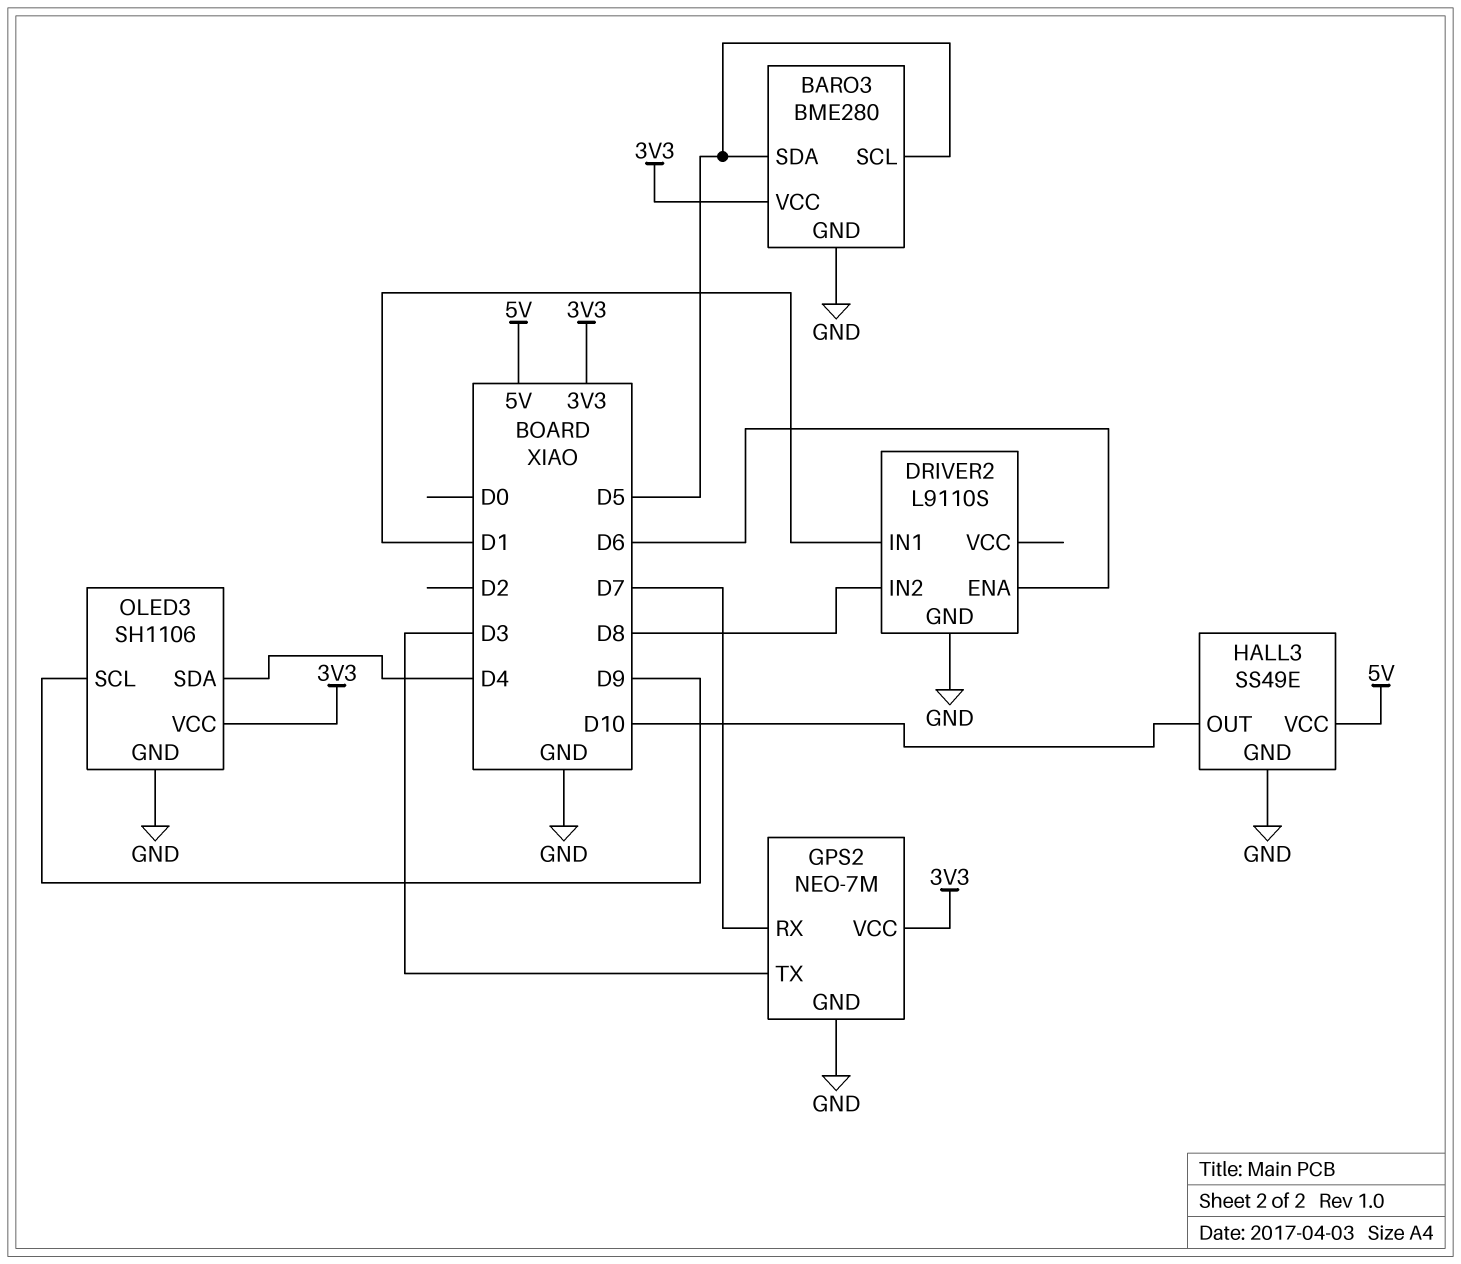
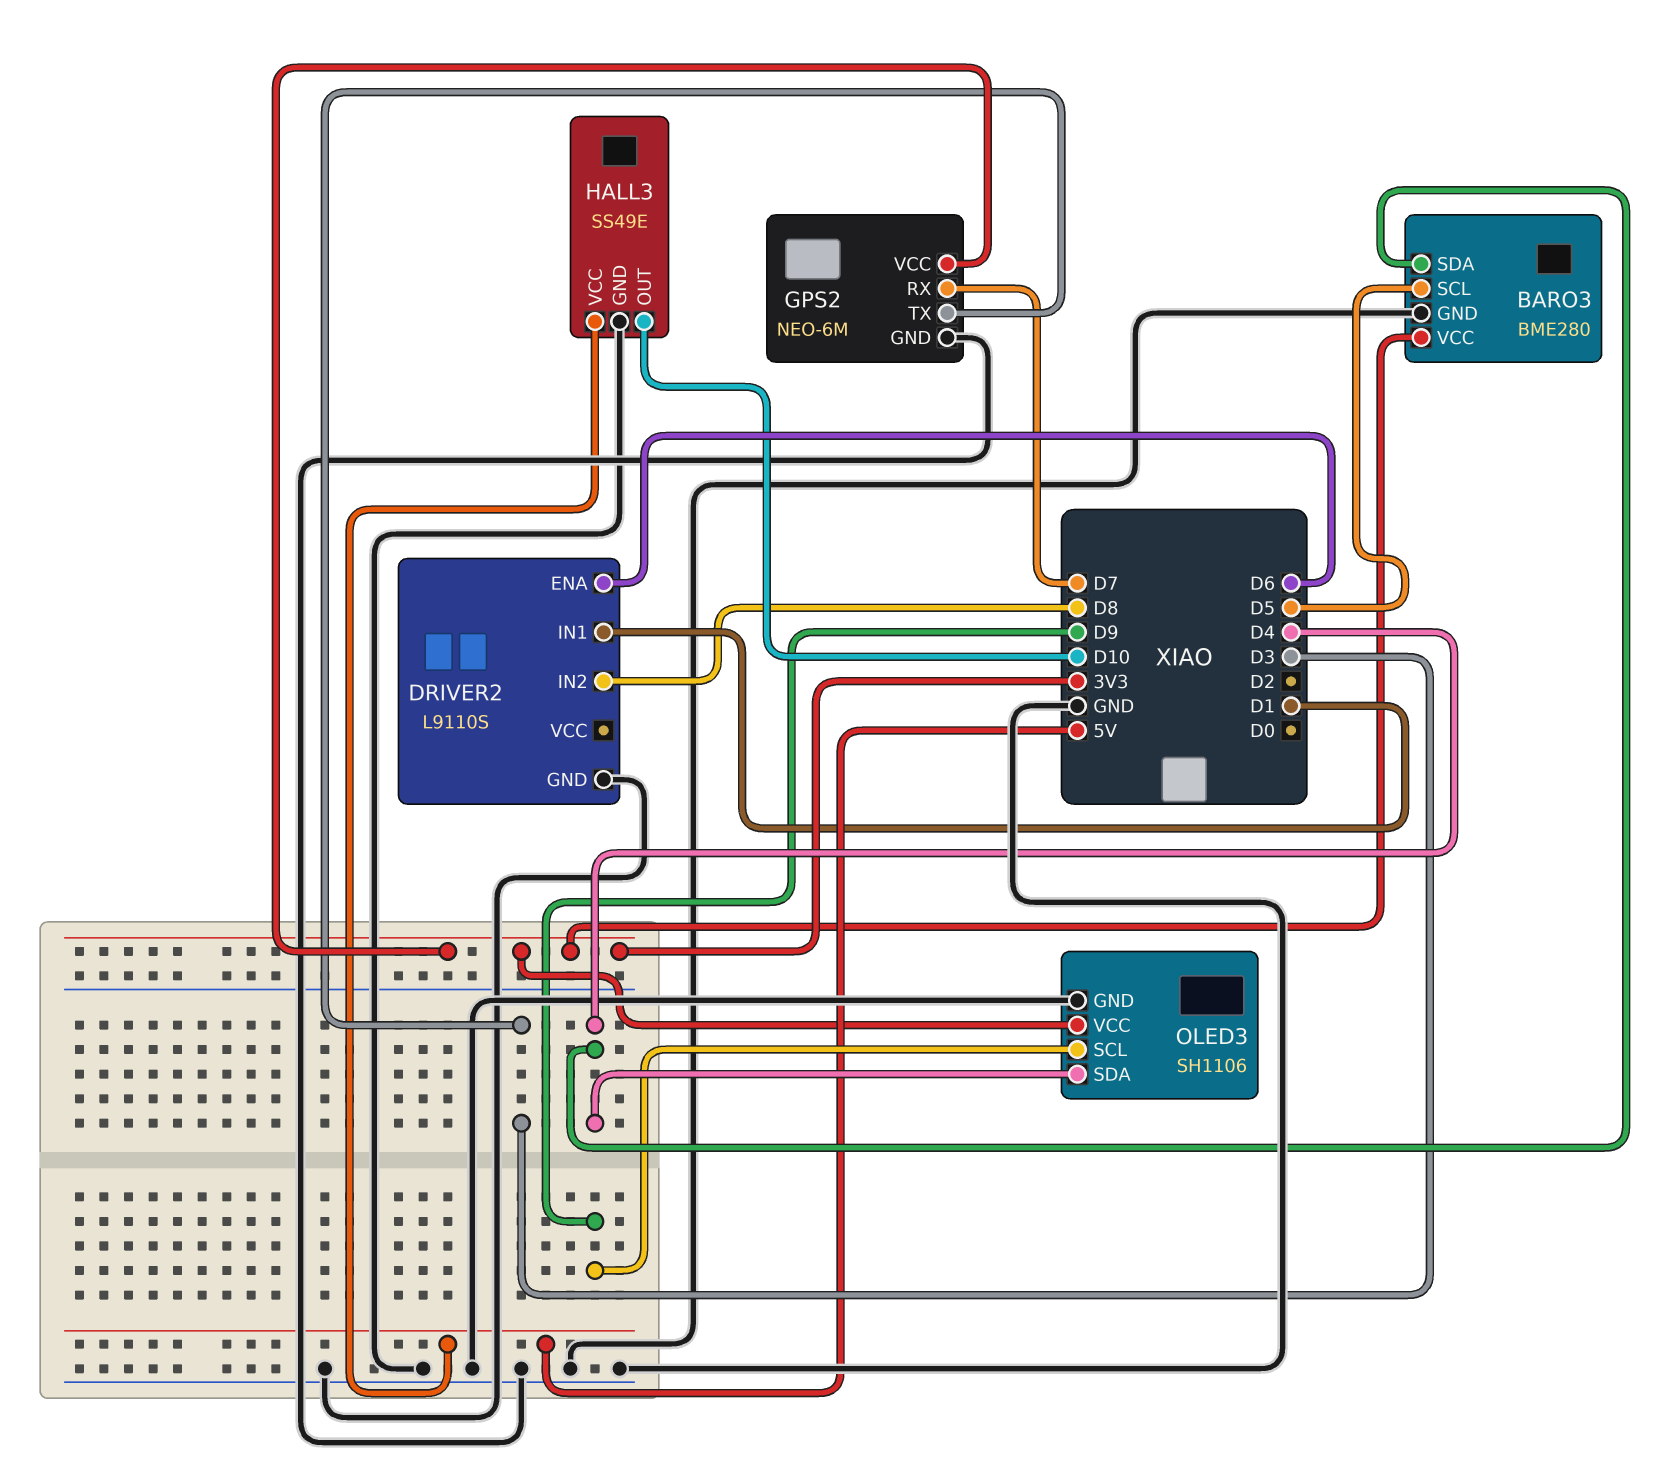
BARO3 pin SDA: D5 -> D4
GPS2: NEO-7M -> NEO-6M

